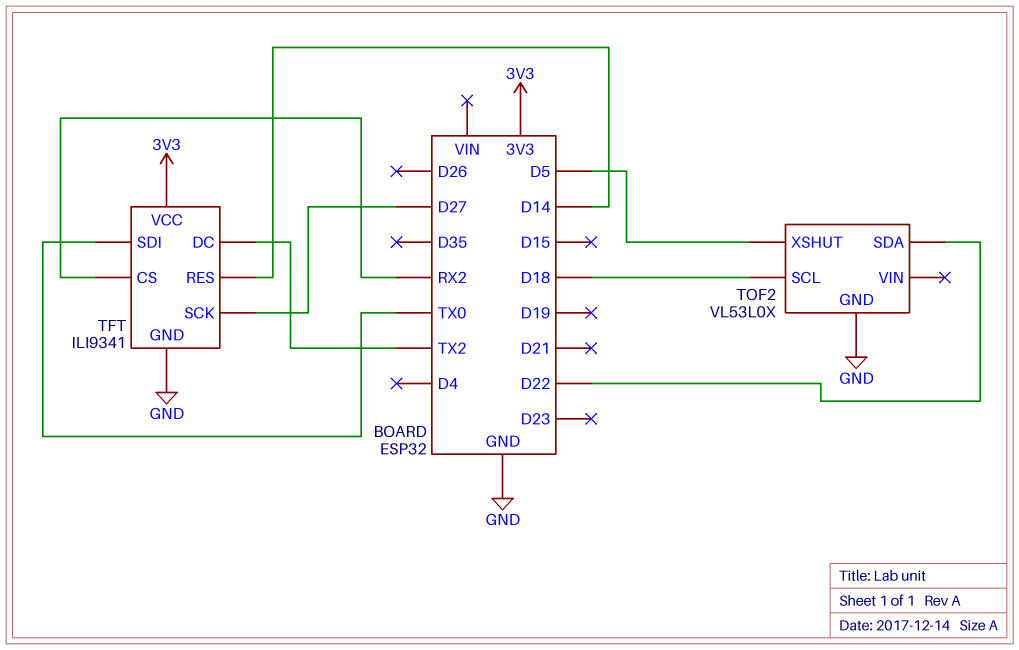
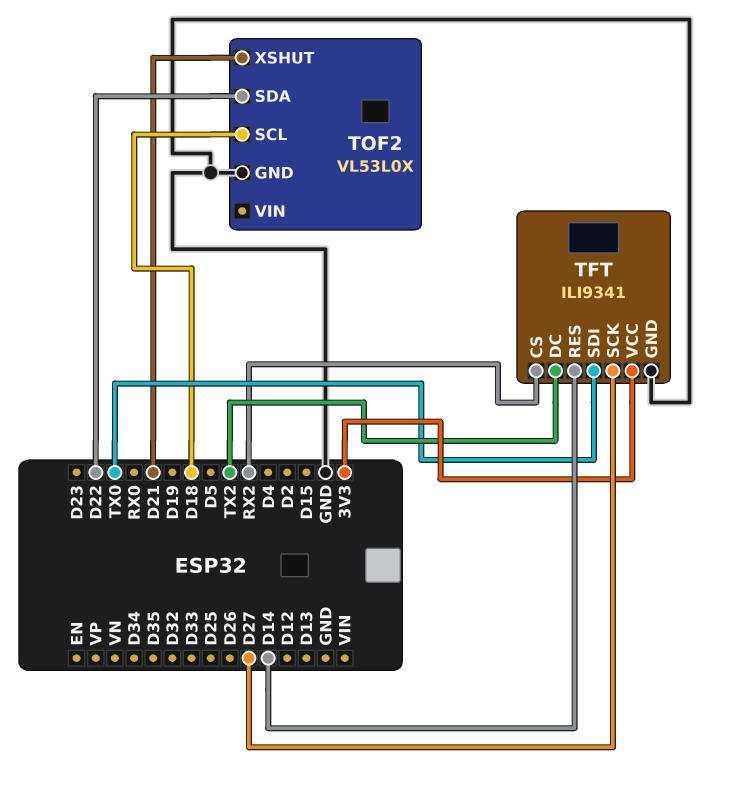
TOF2 pin XSHUT: D5 -> D21

